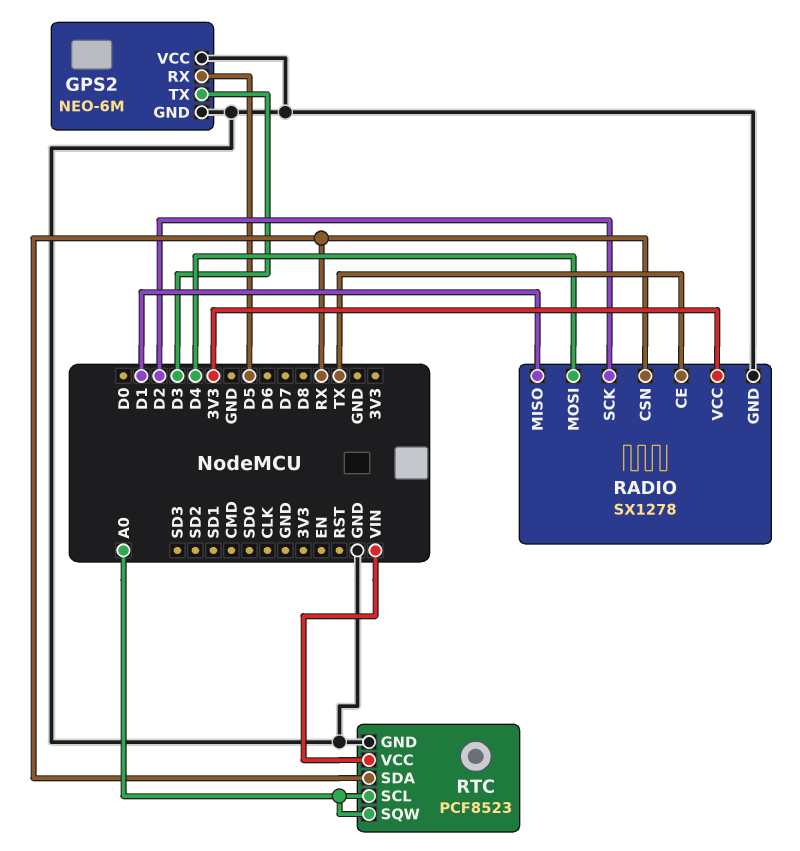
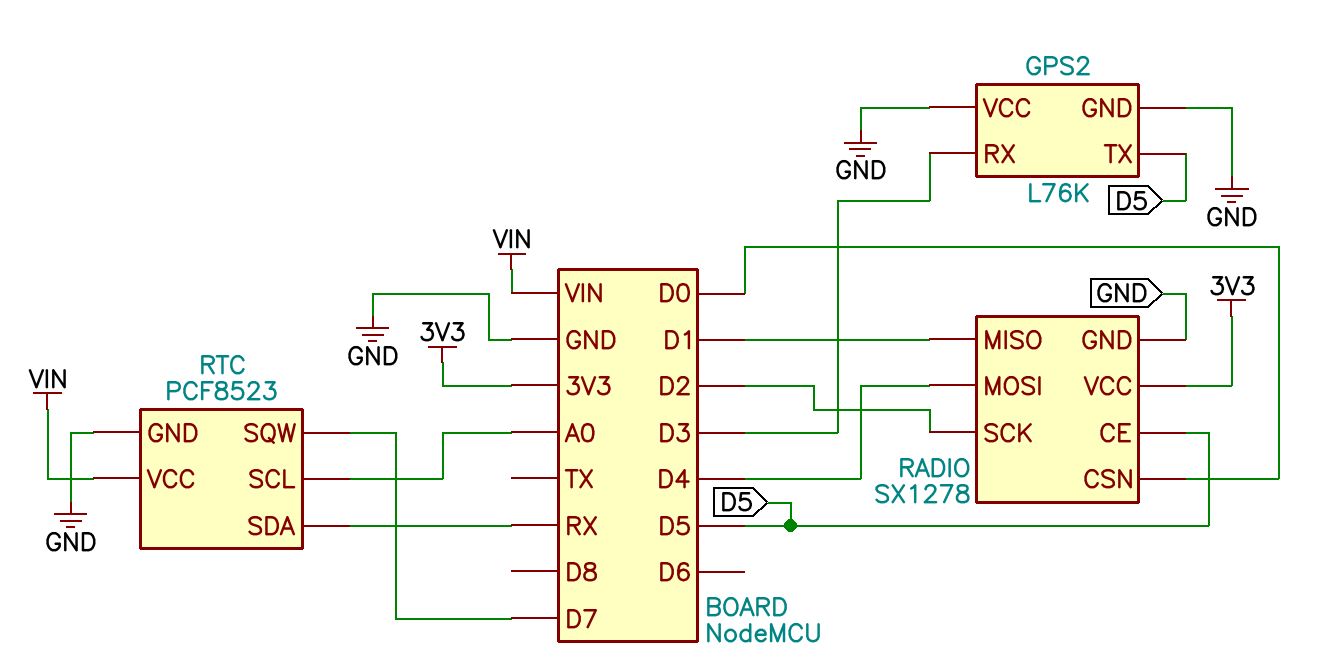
GPS2: NEO-6M -> L76K
GPS2 pin RX: D5 -> D3
GPS2 pin TX: D3 -> D5
RADIO pin CE: TX -> D5
RADIO pin CSN: RX -> D0
RTC pin SQW: A0 -> D7

